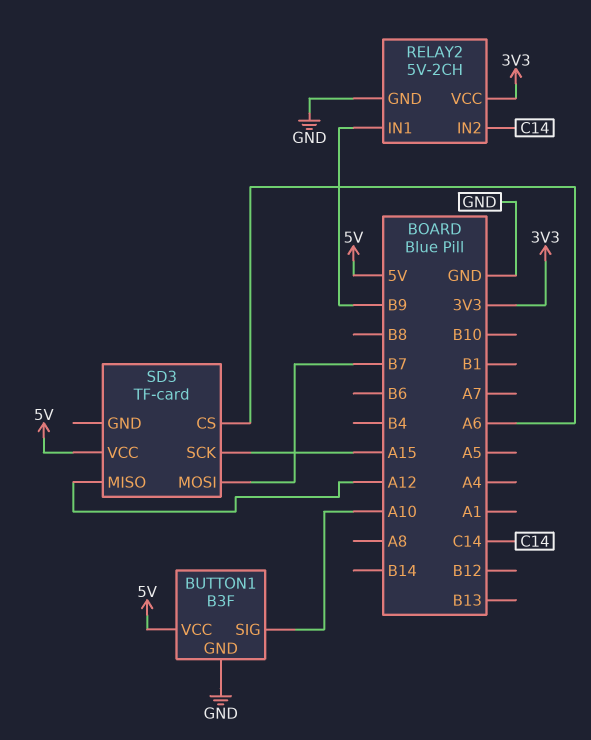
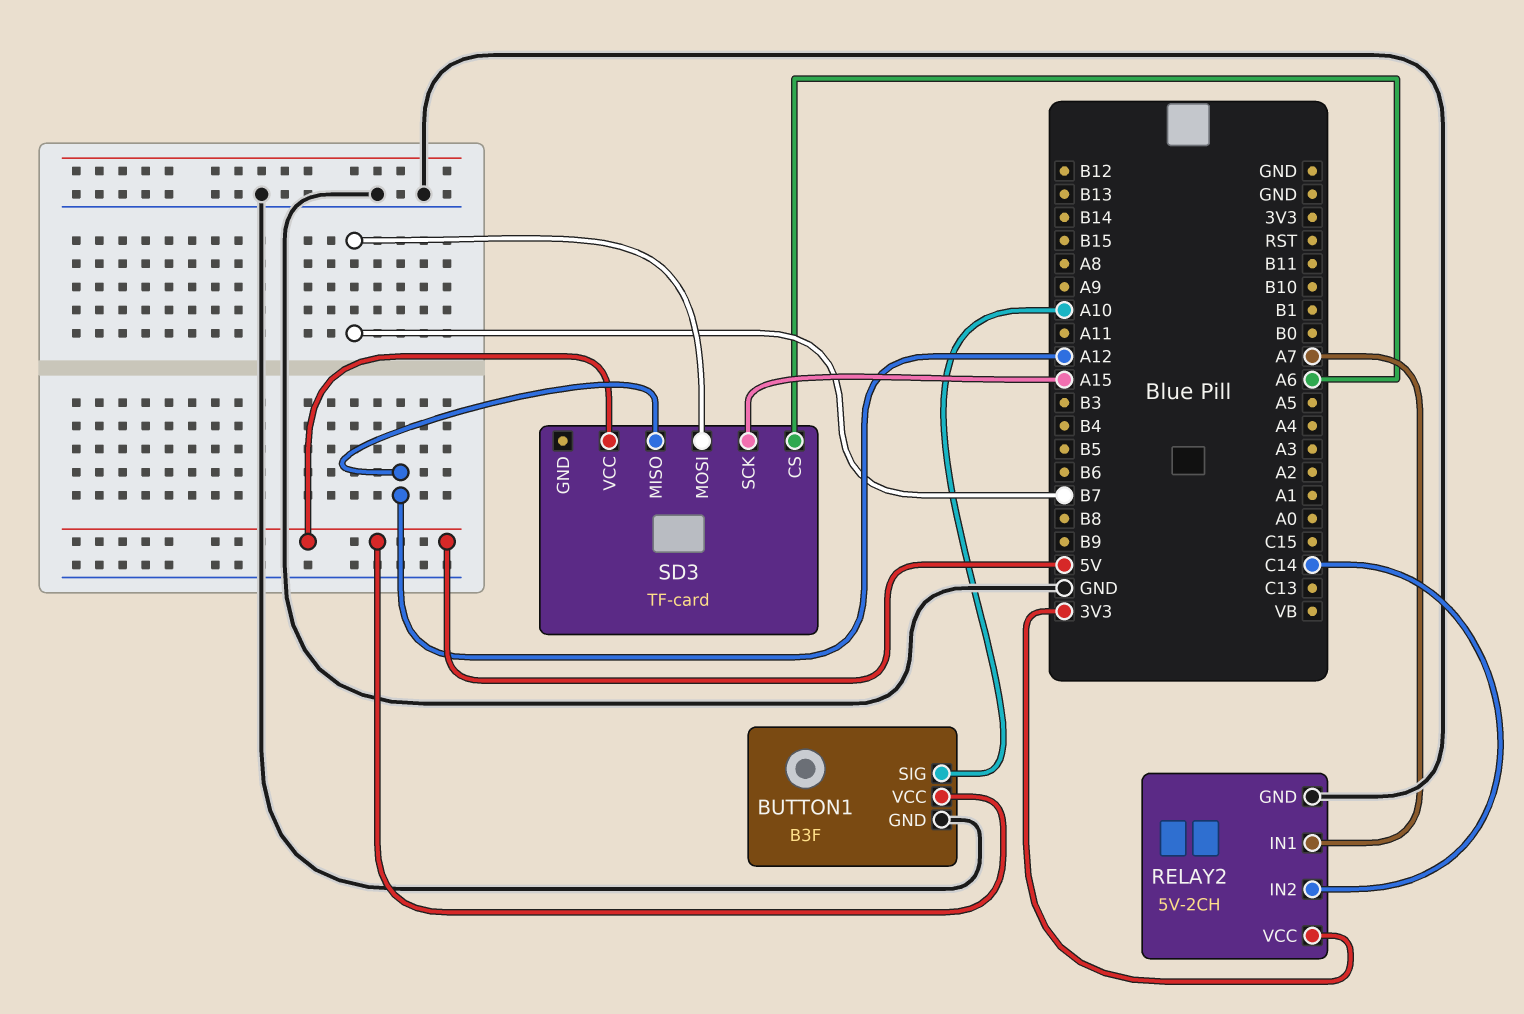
RELAY2 pin IN1: B9 -> A7

